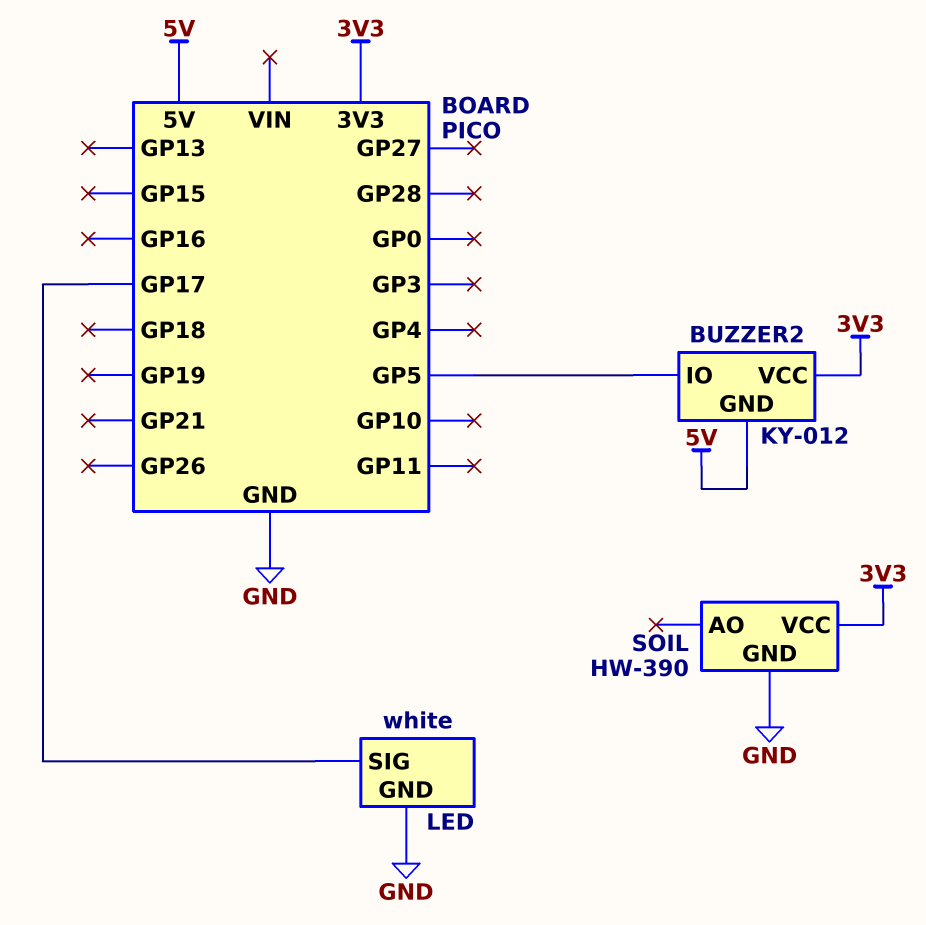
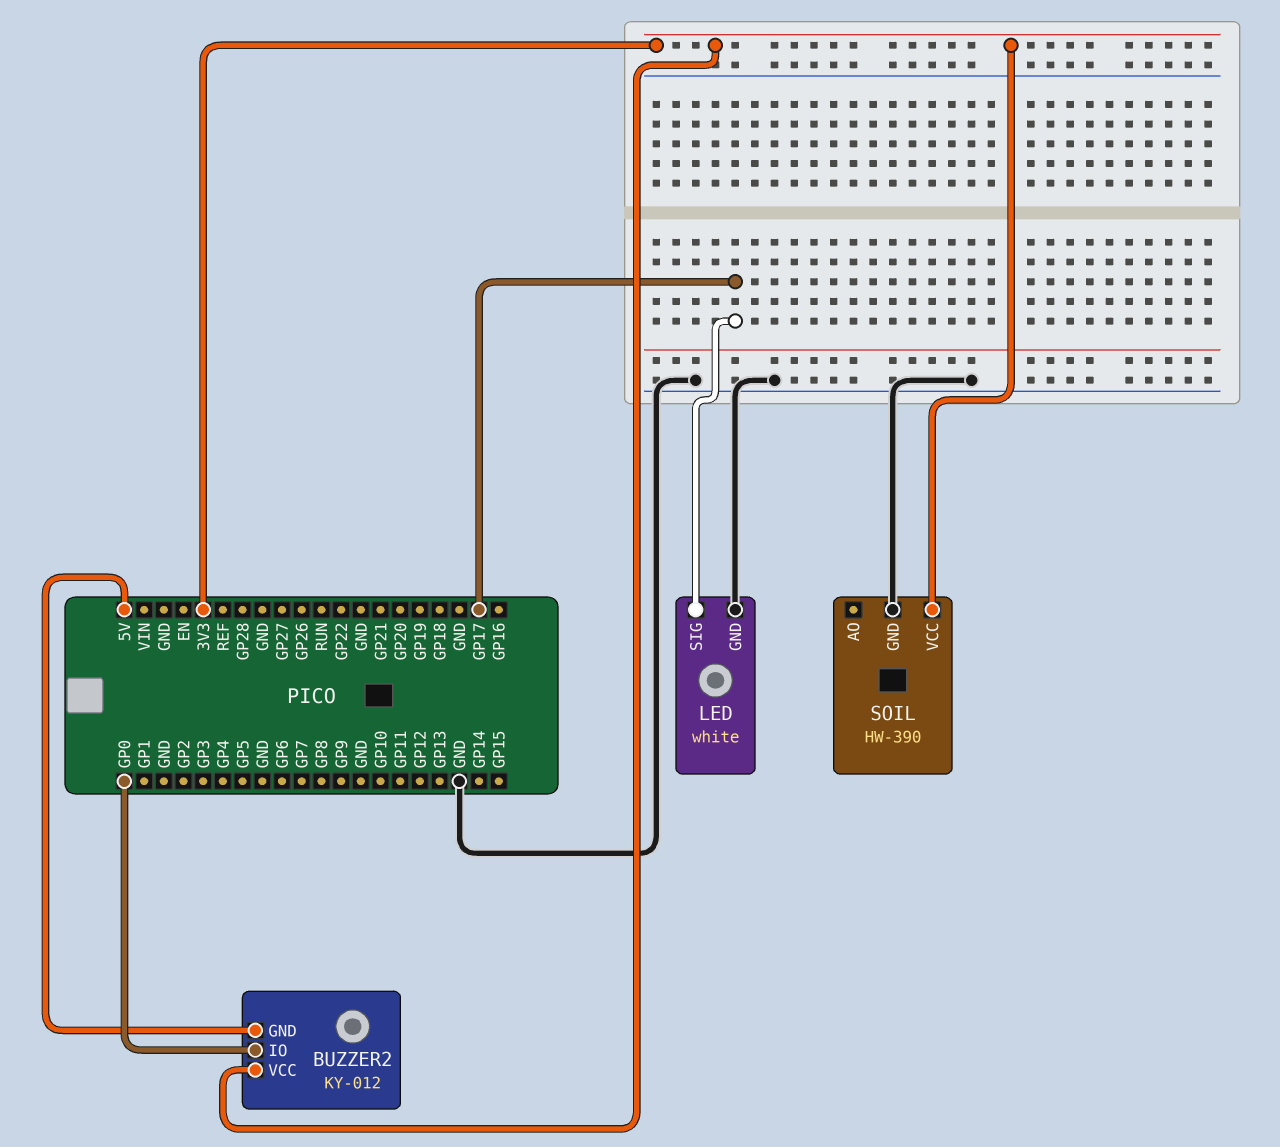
BUZZER2 pin IO: GP5 -> GP0

